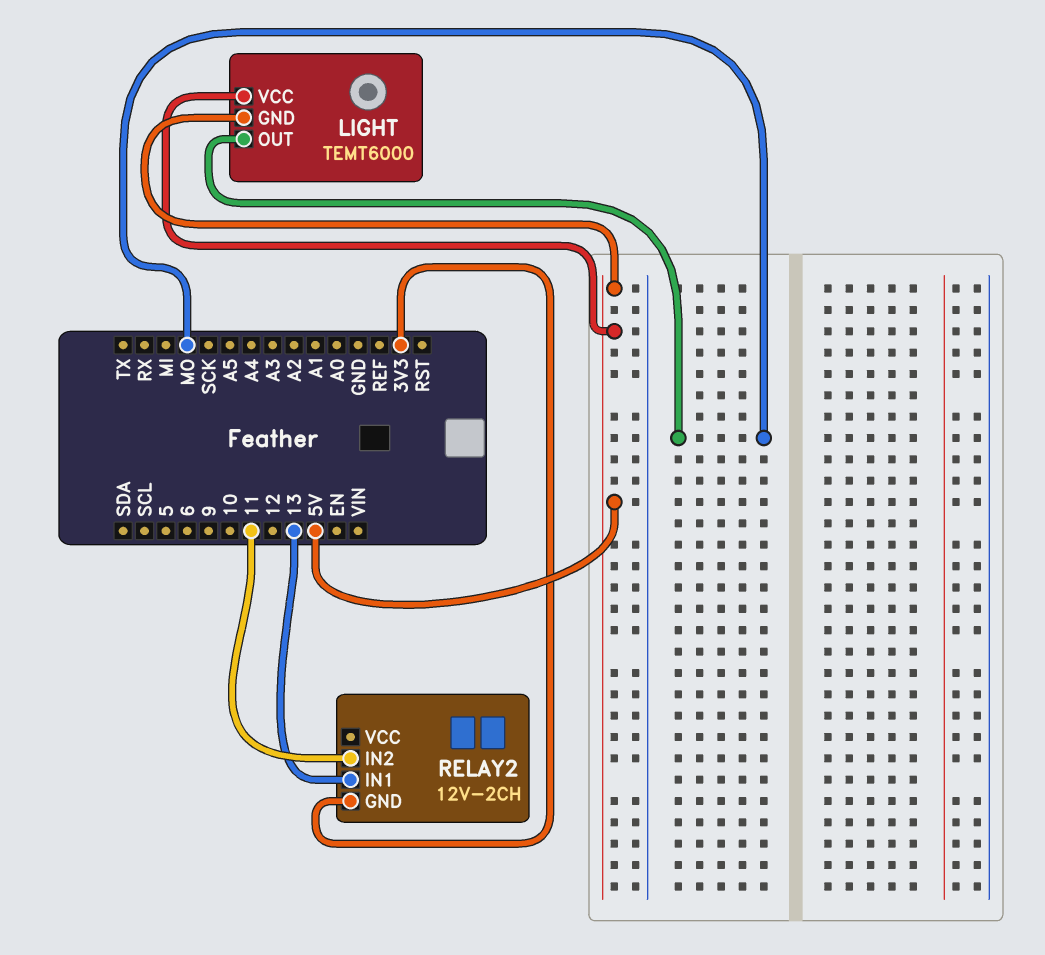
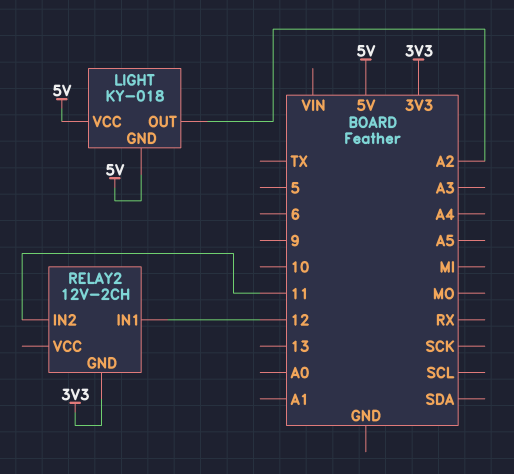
LIGHT: TEMT6000 -> KY-018
LIGHT pin OUT: MO -> A2
RELAY2 pin IN1: 13 -> 12

